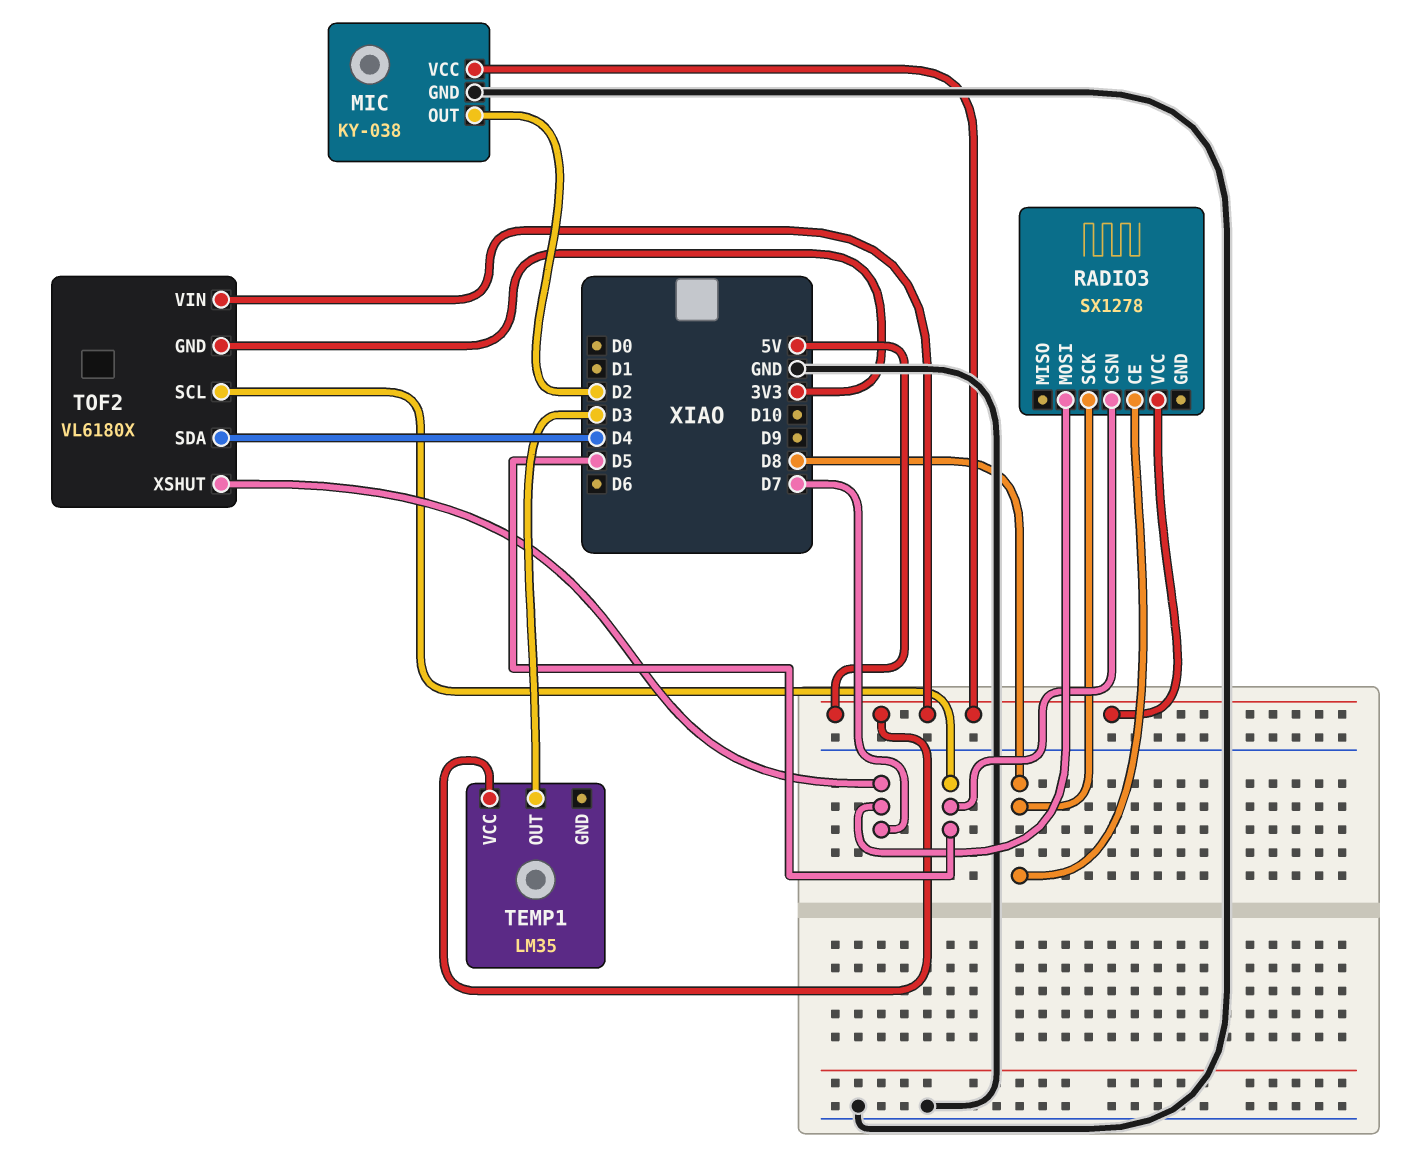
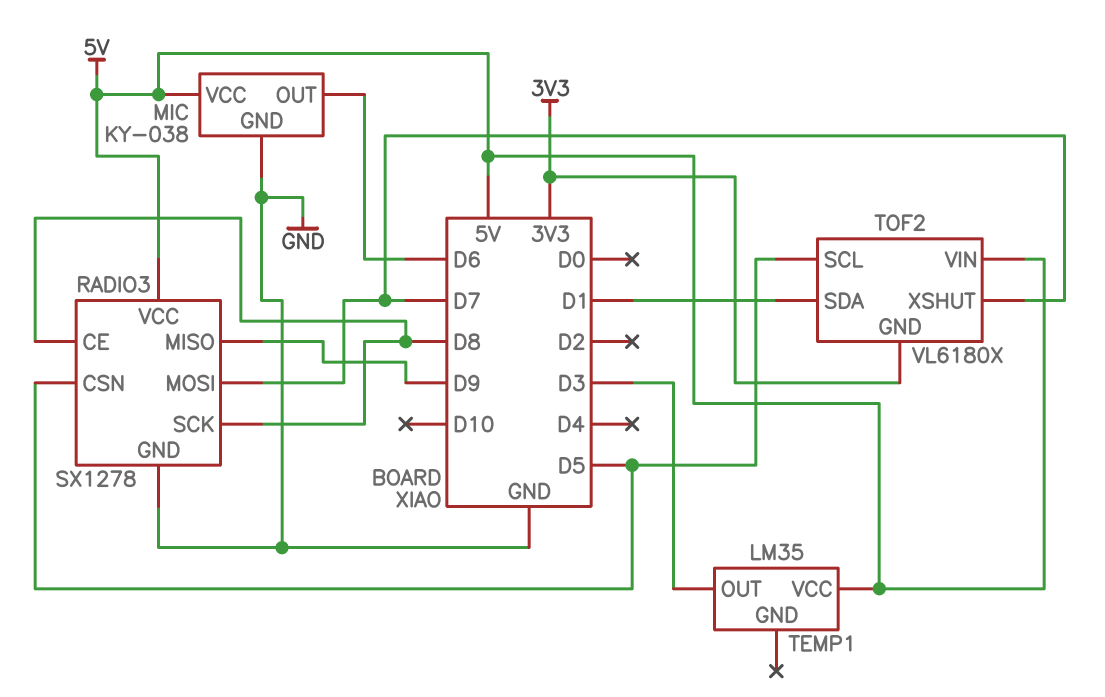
MIC pin OUT: D2 -> D6
RADIO3 pin GND: none -> GND
RADIO3 pin MISO: none -> D9
TOF2 pin SDA: D4 -> D1

